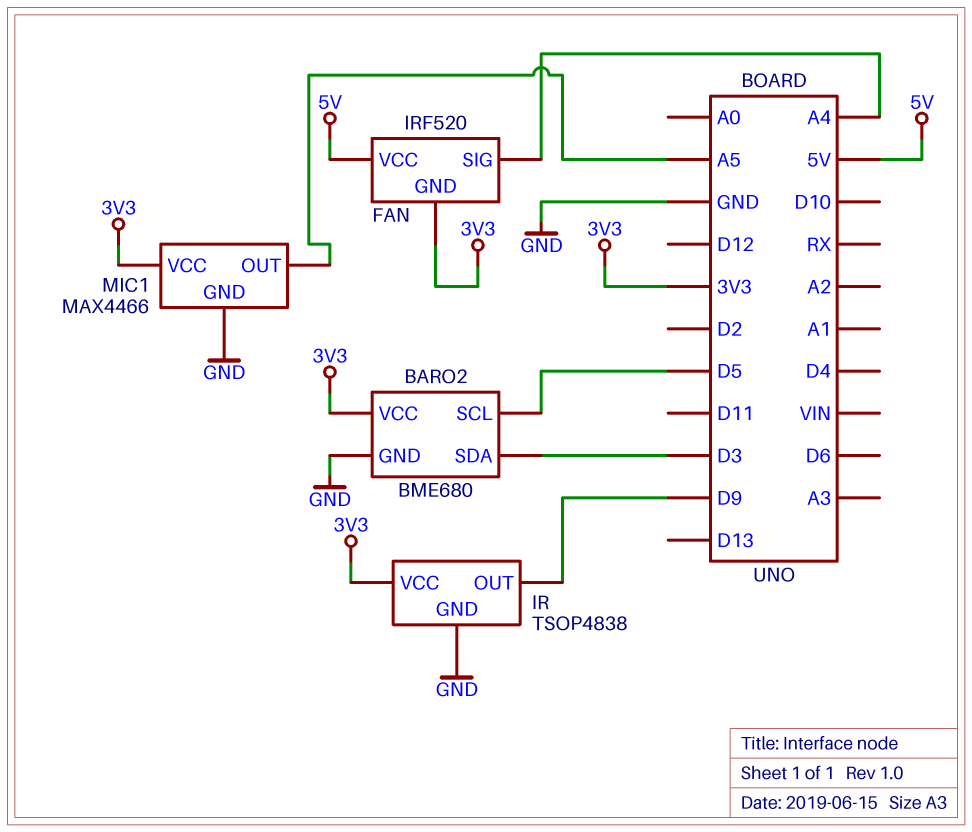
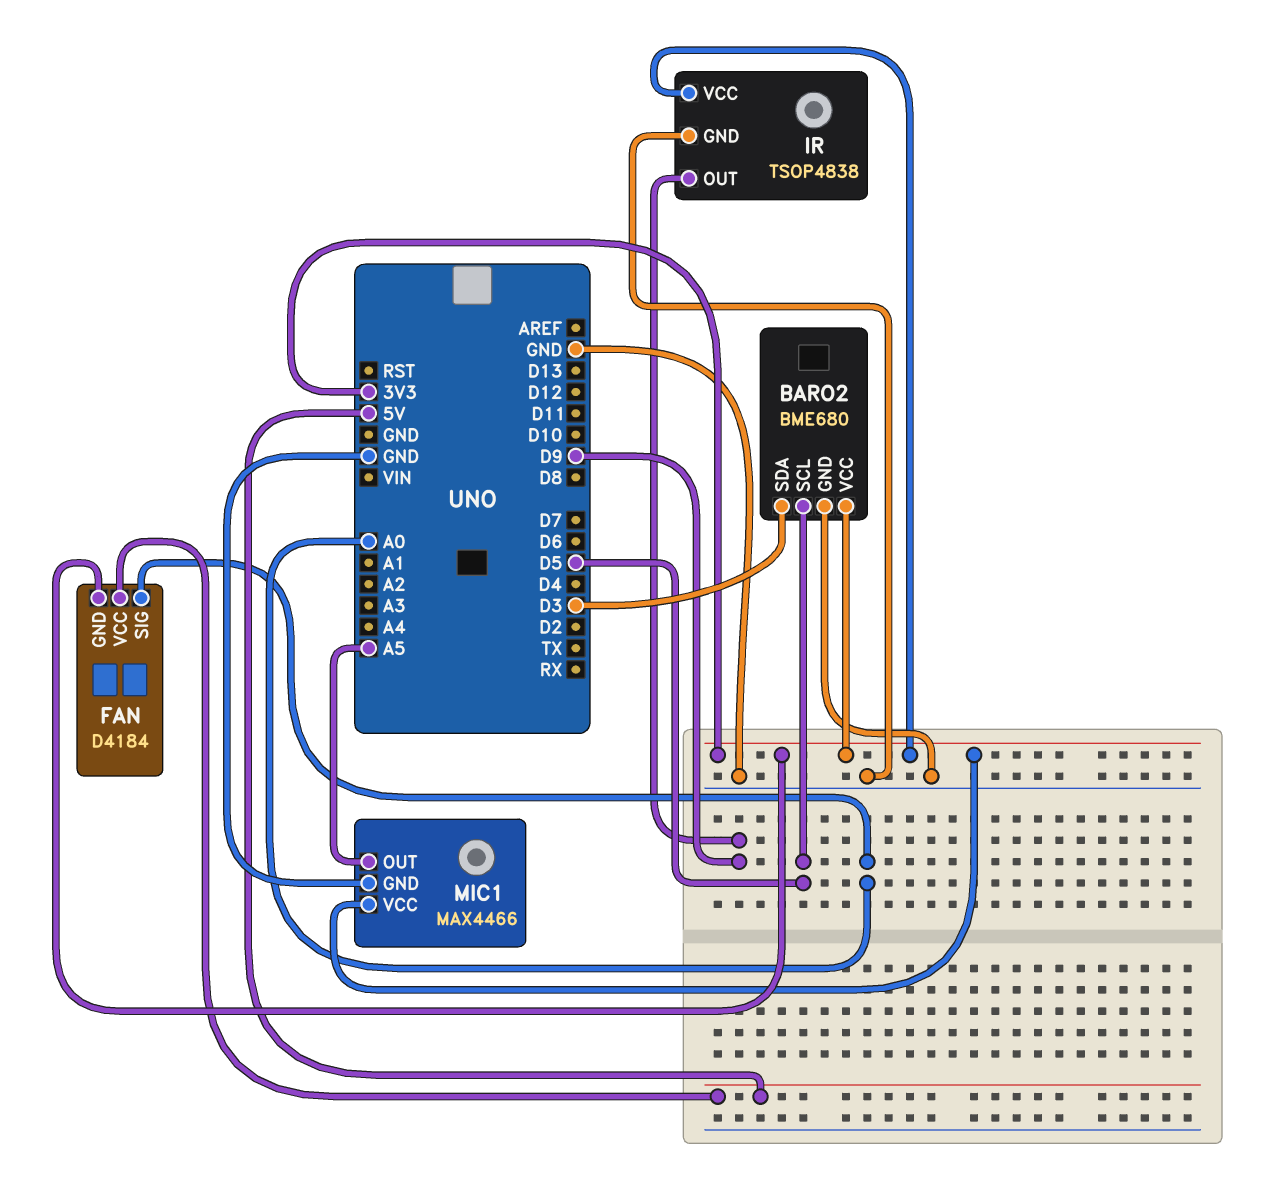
FAN: IRF520 -> D4184
FAN pin SIG: A4 -> A0

